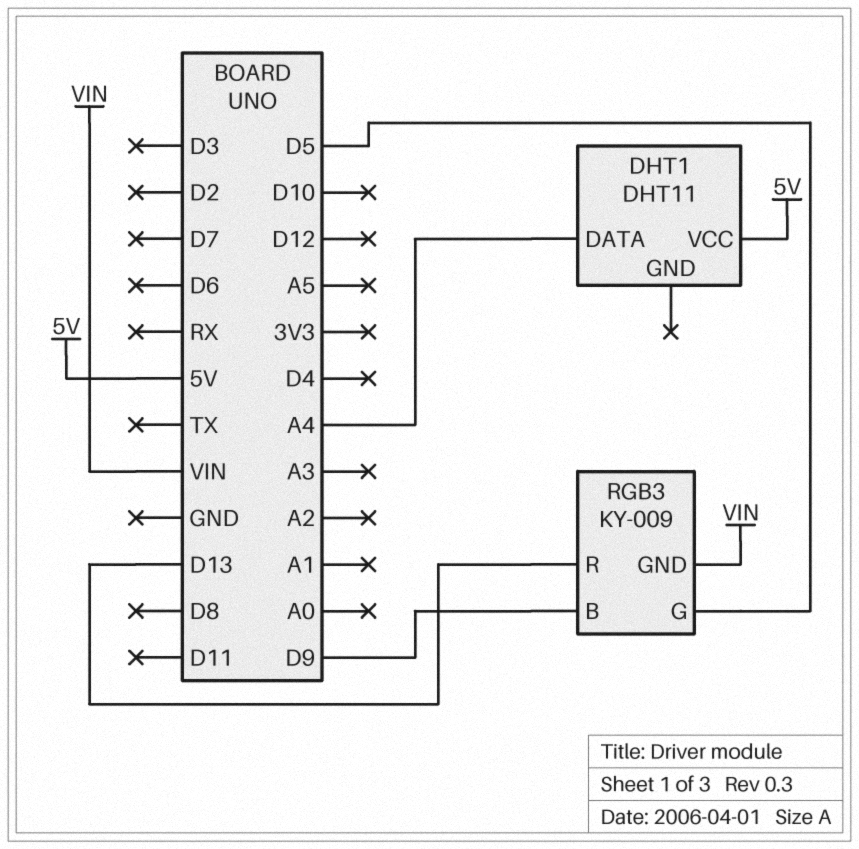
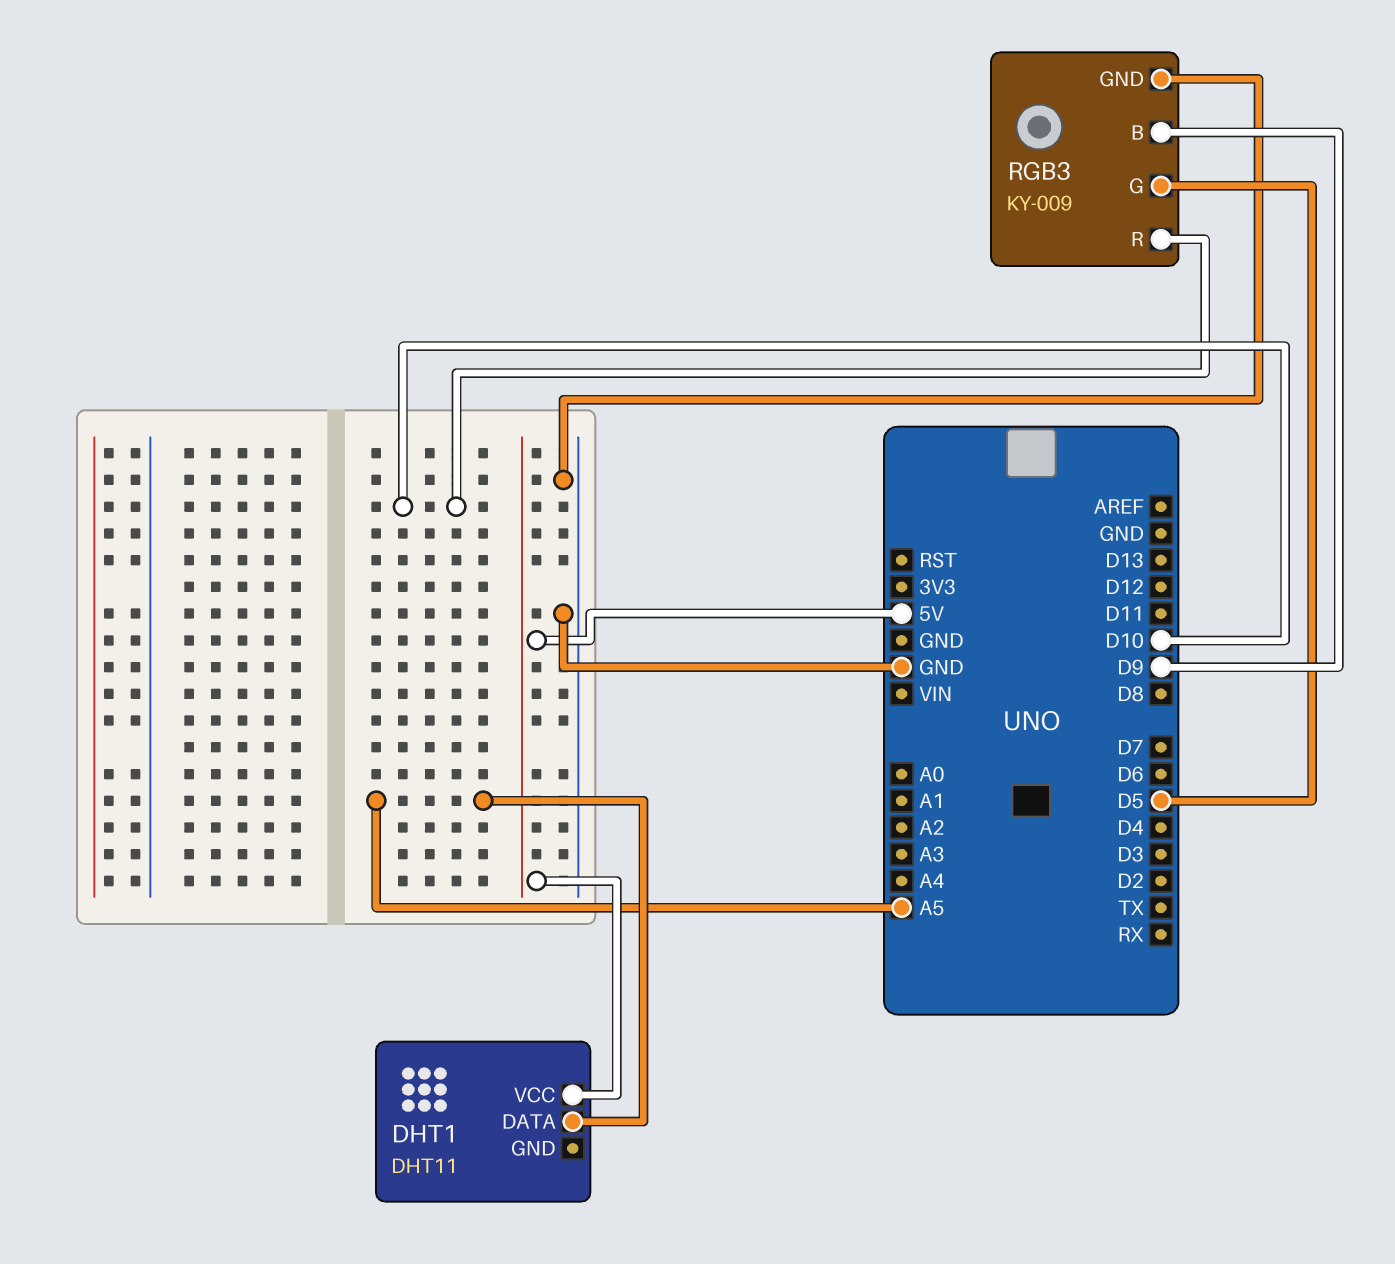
DHT1 pin DATA: A4 -> A5
RGB3 pin GND: VIN -> GND
RGB3 pin R: D13 -> D10

